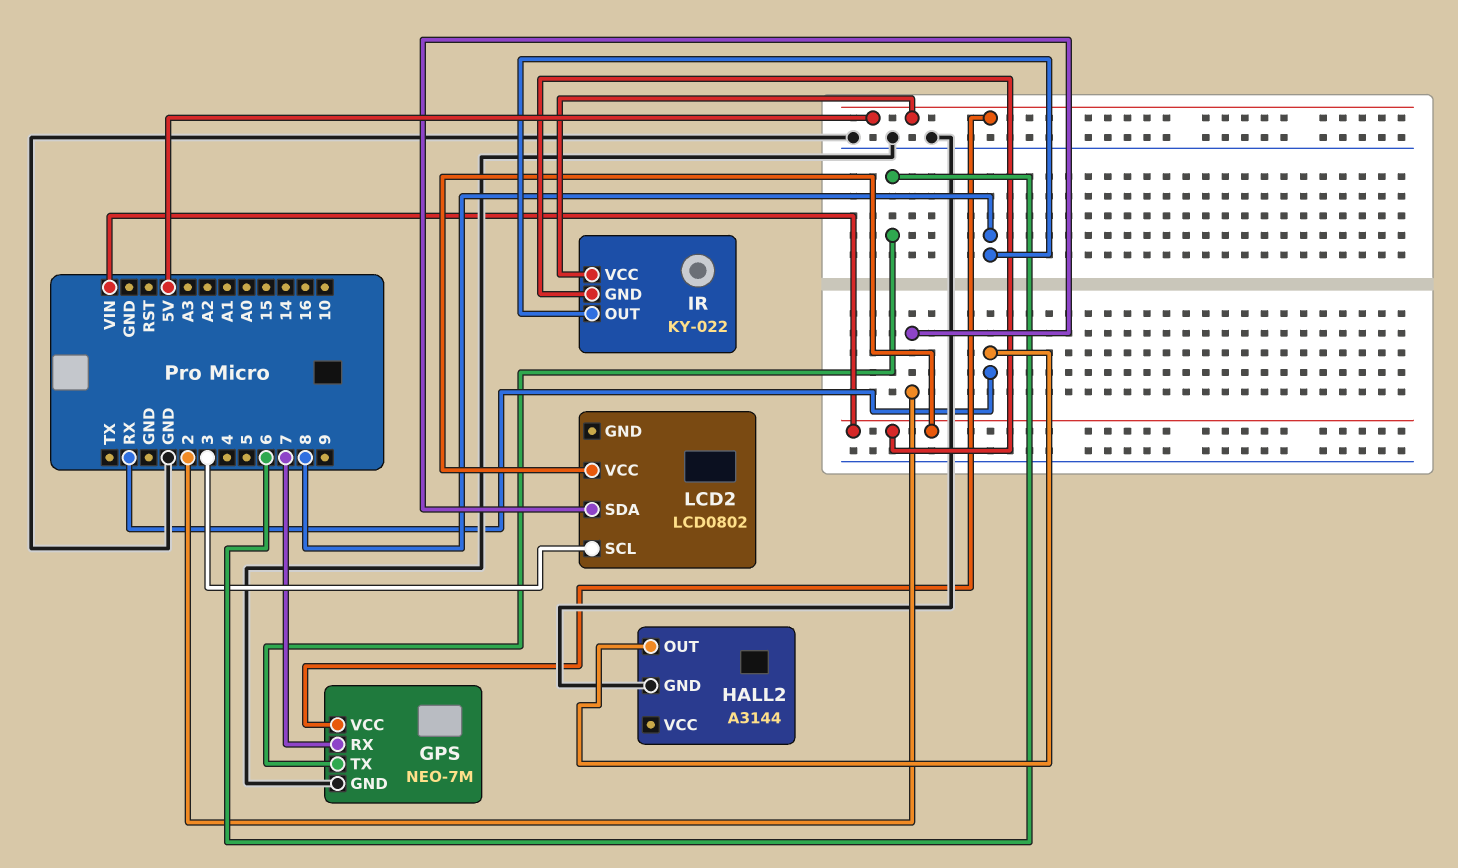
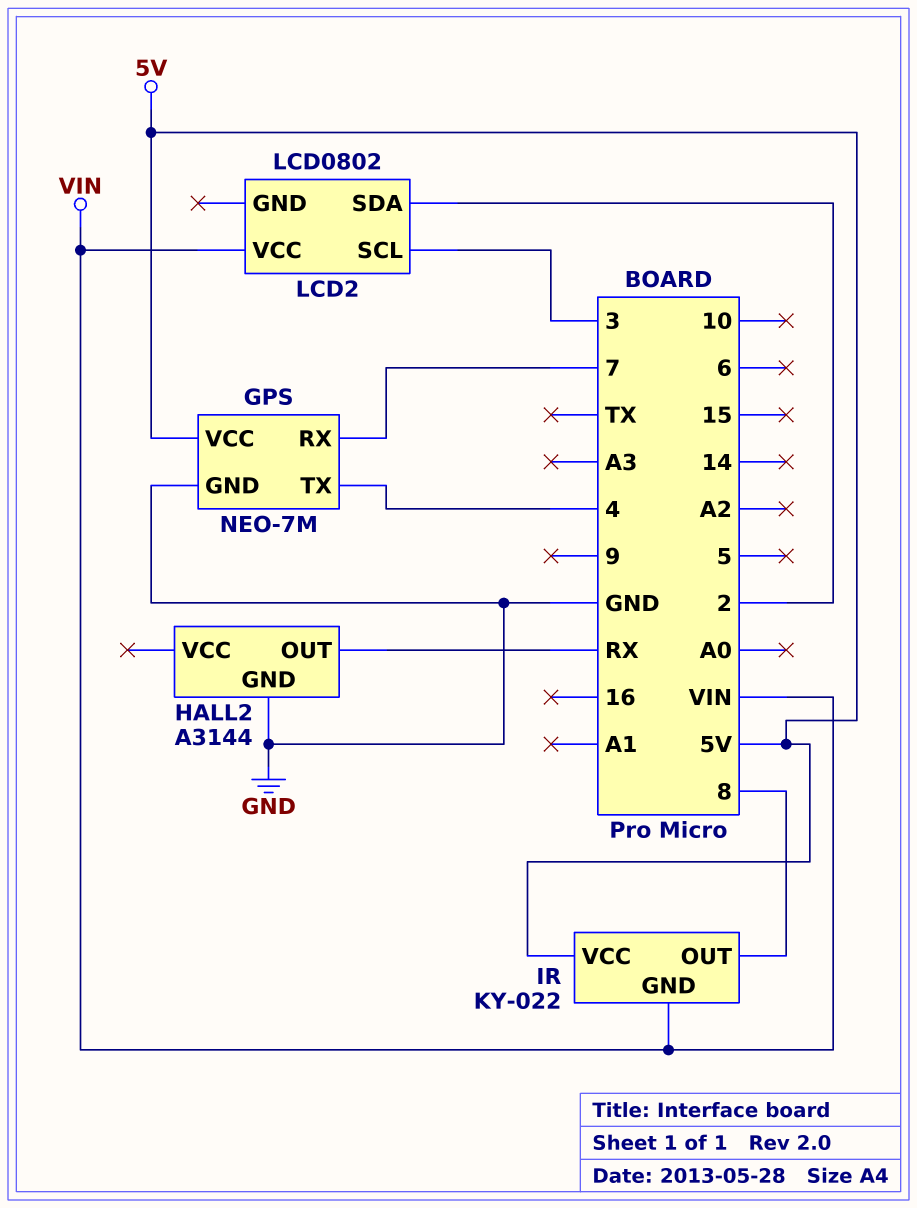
GPS pin TX: 6 -> 4

